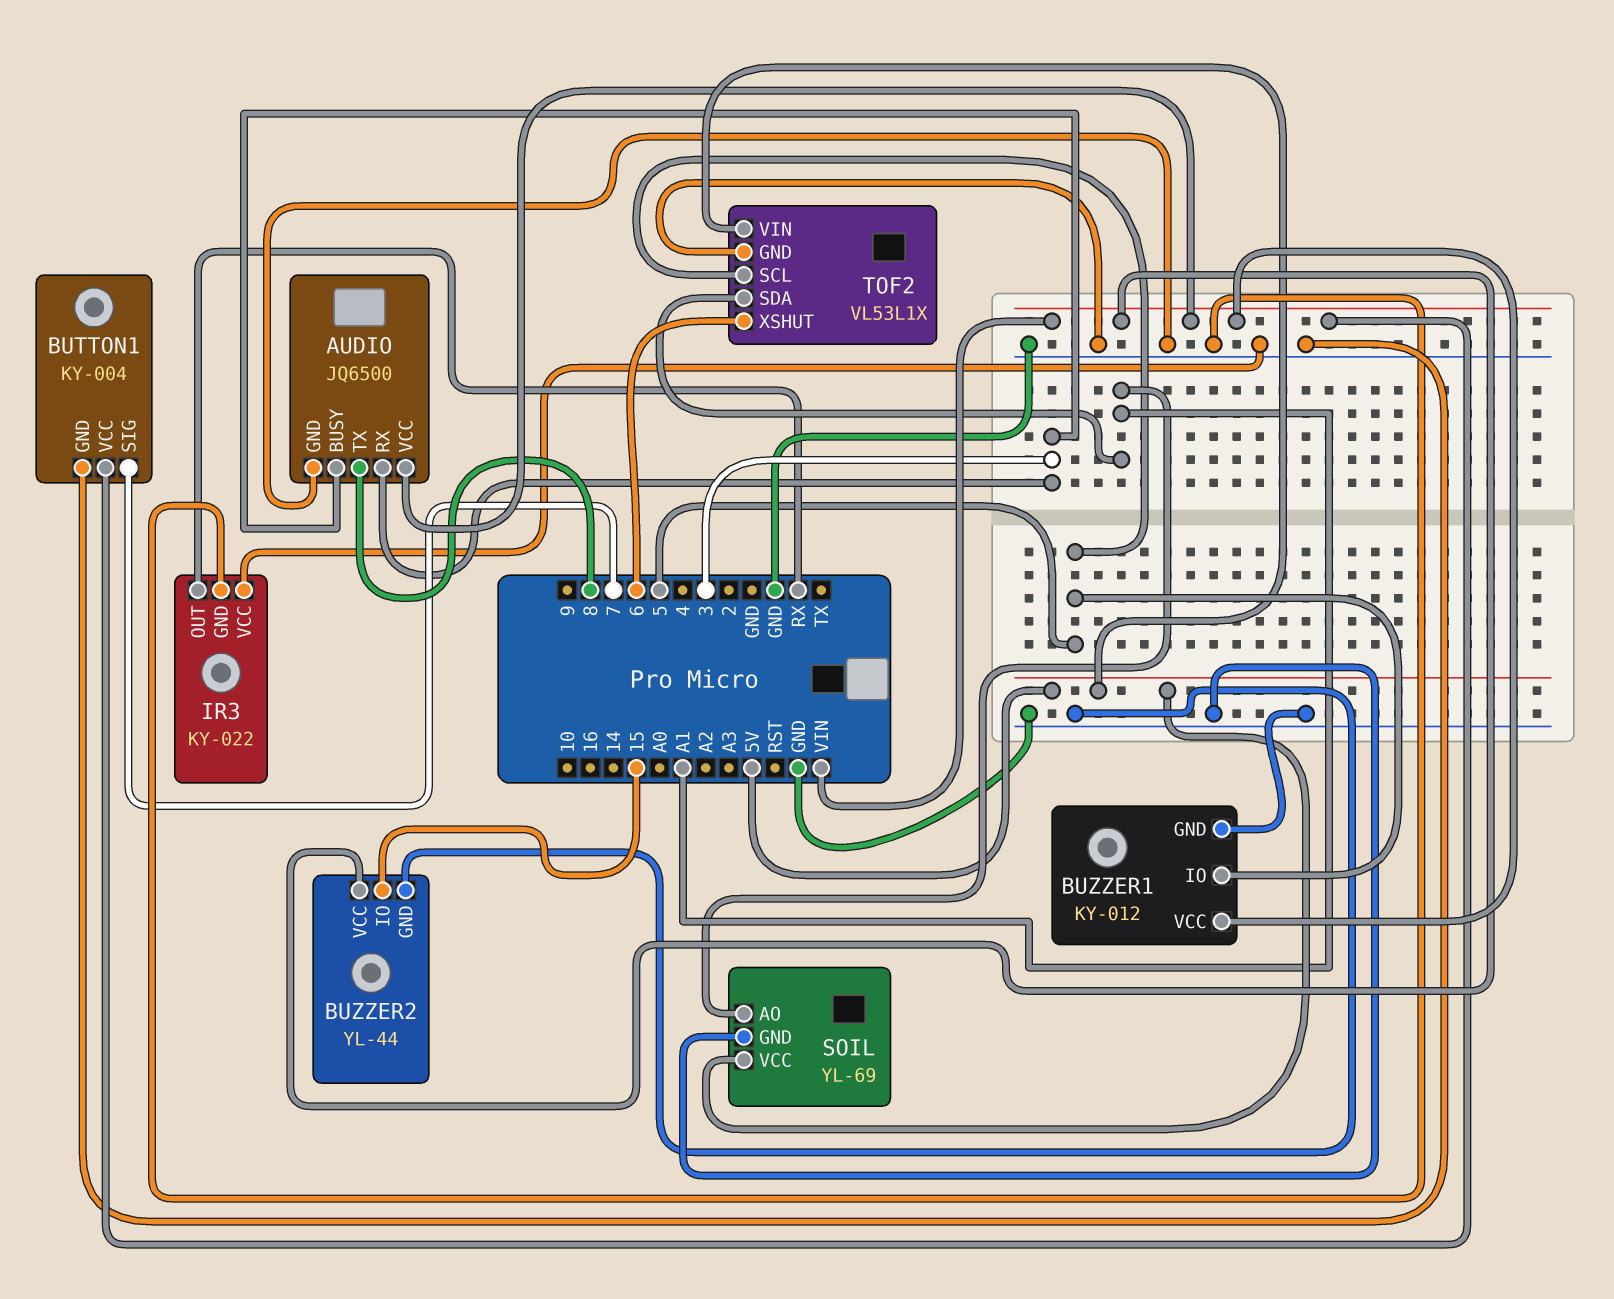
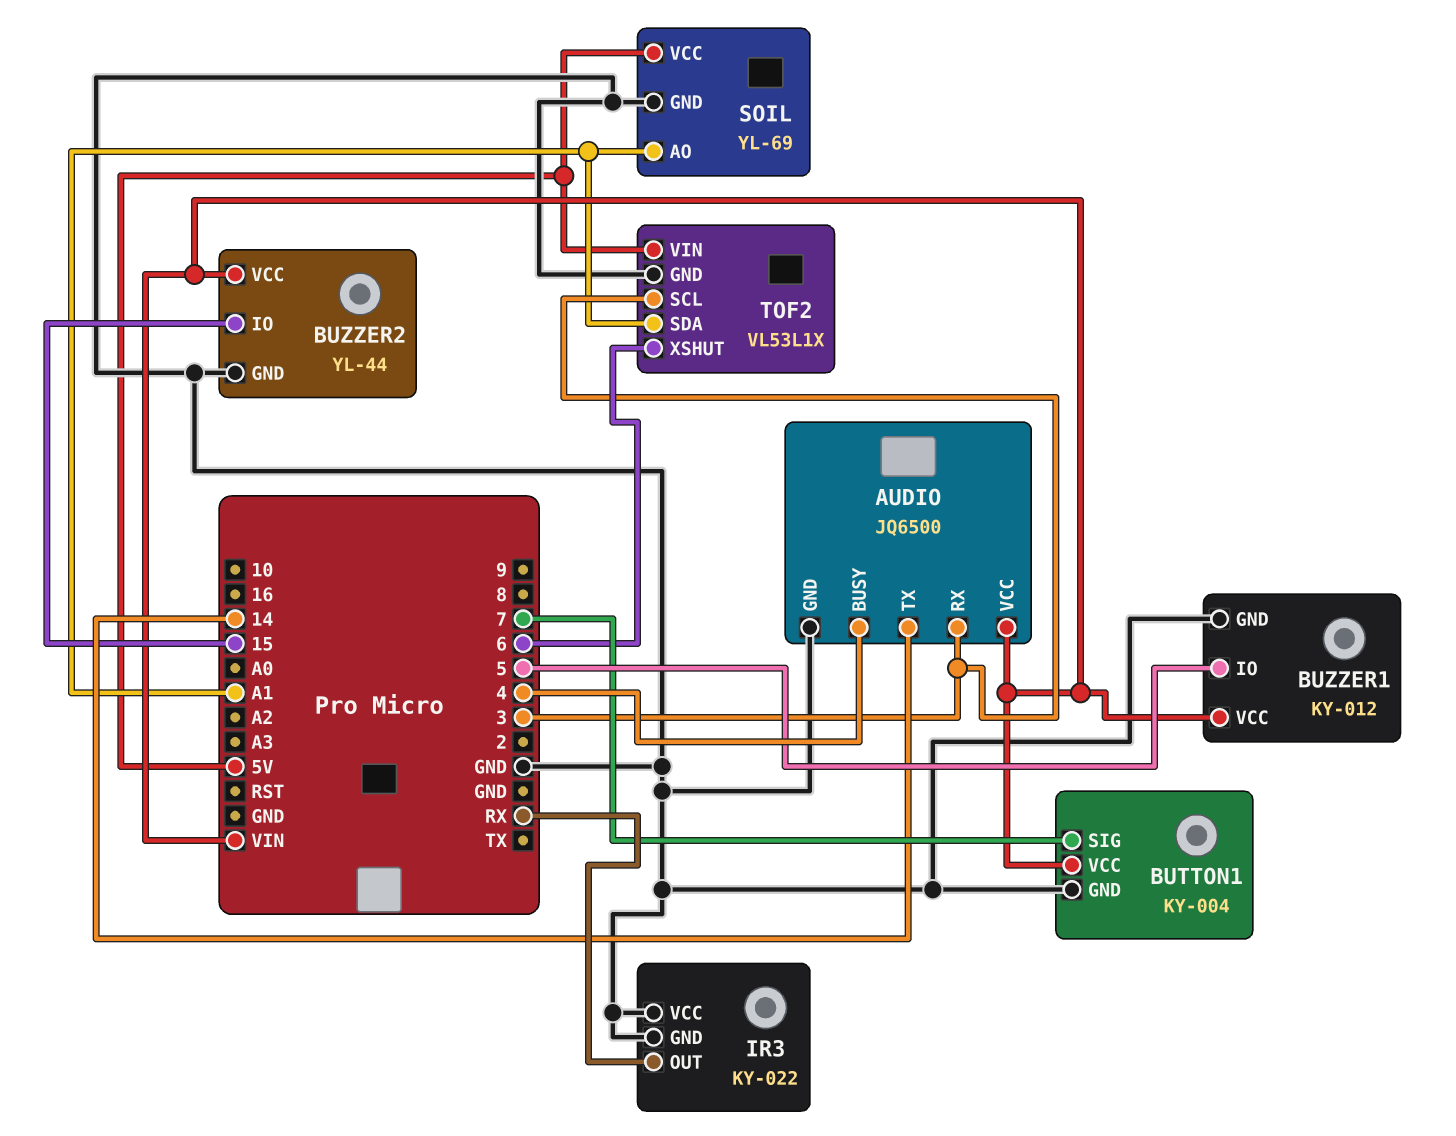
AUDIO pin BUSY: 3 -> 4
AUDIO pin TX: 8 -> 14
TOF2 pin SCL: 5 -> 3

